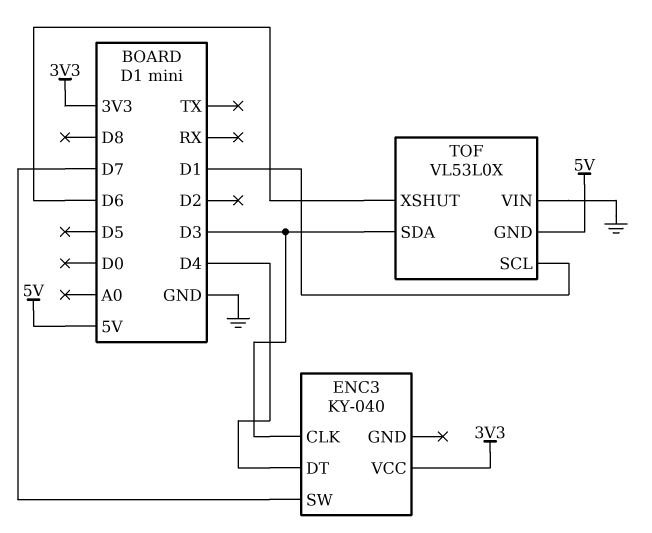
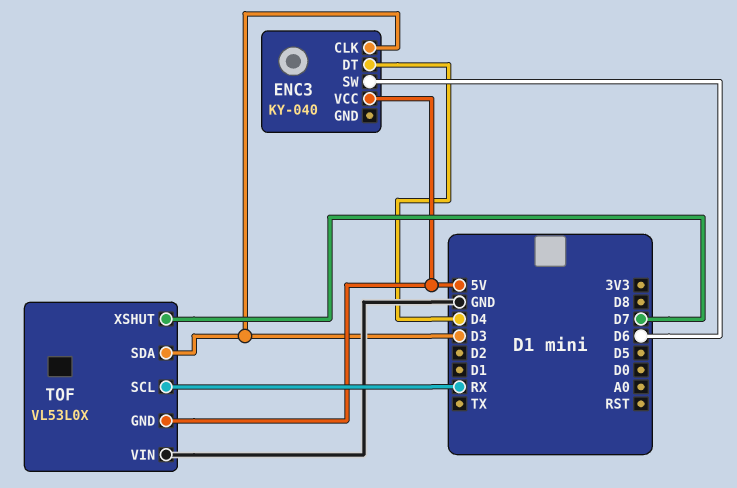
ENC3 pin SW: D7 -> D6
ENC3 pin VCC: 3V3 -> 5V
TOF pin SCL: D1 -> RX
TOF pin XSHUT: D6 -> D7

